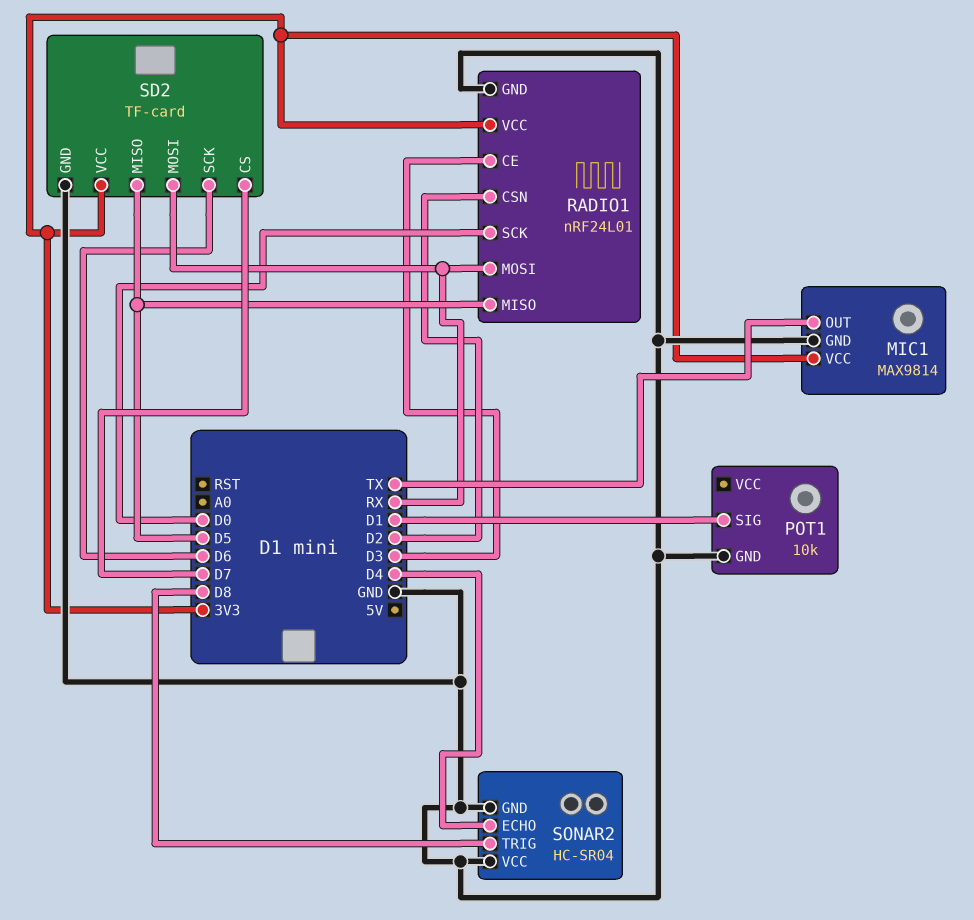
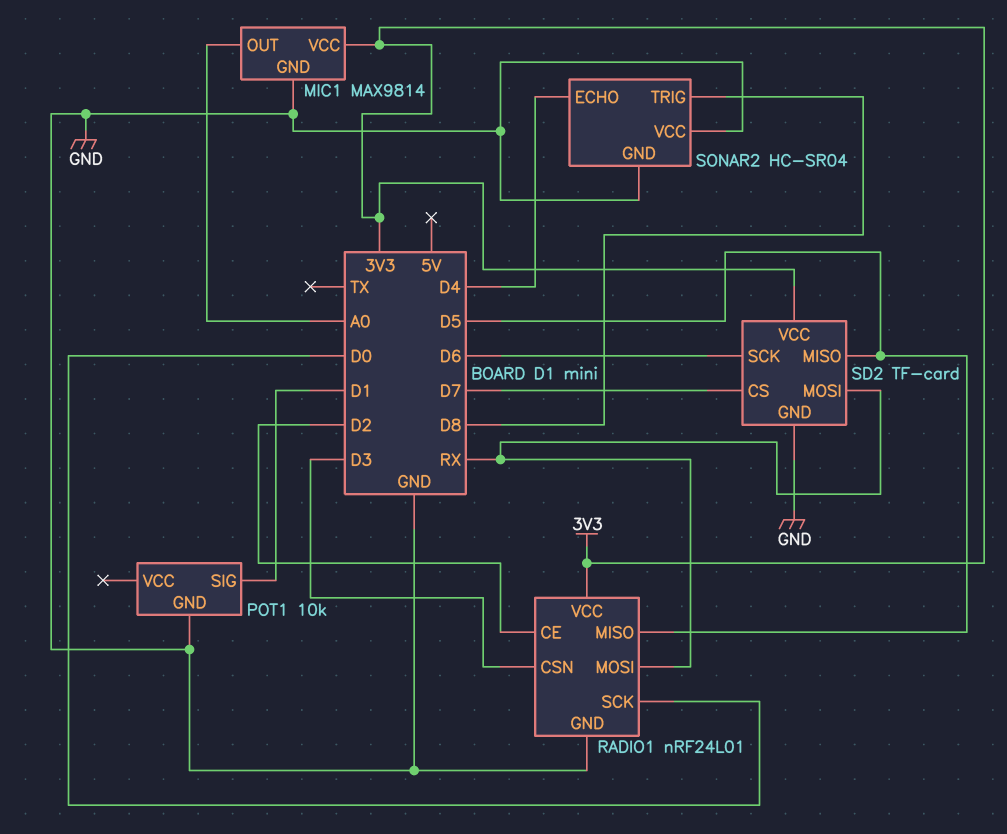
MIC1 pin OUT: TX -> A0
RADIO1 pin CE: D3 -> D2
RADIO1 pin CSN: D2 -> D3

